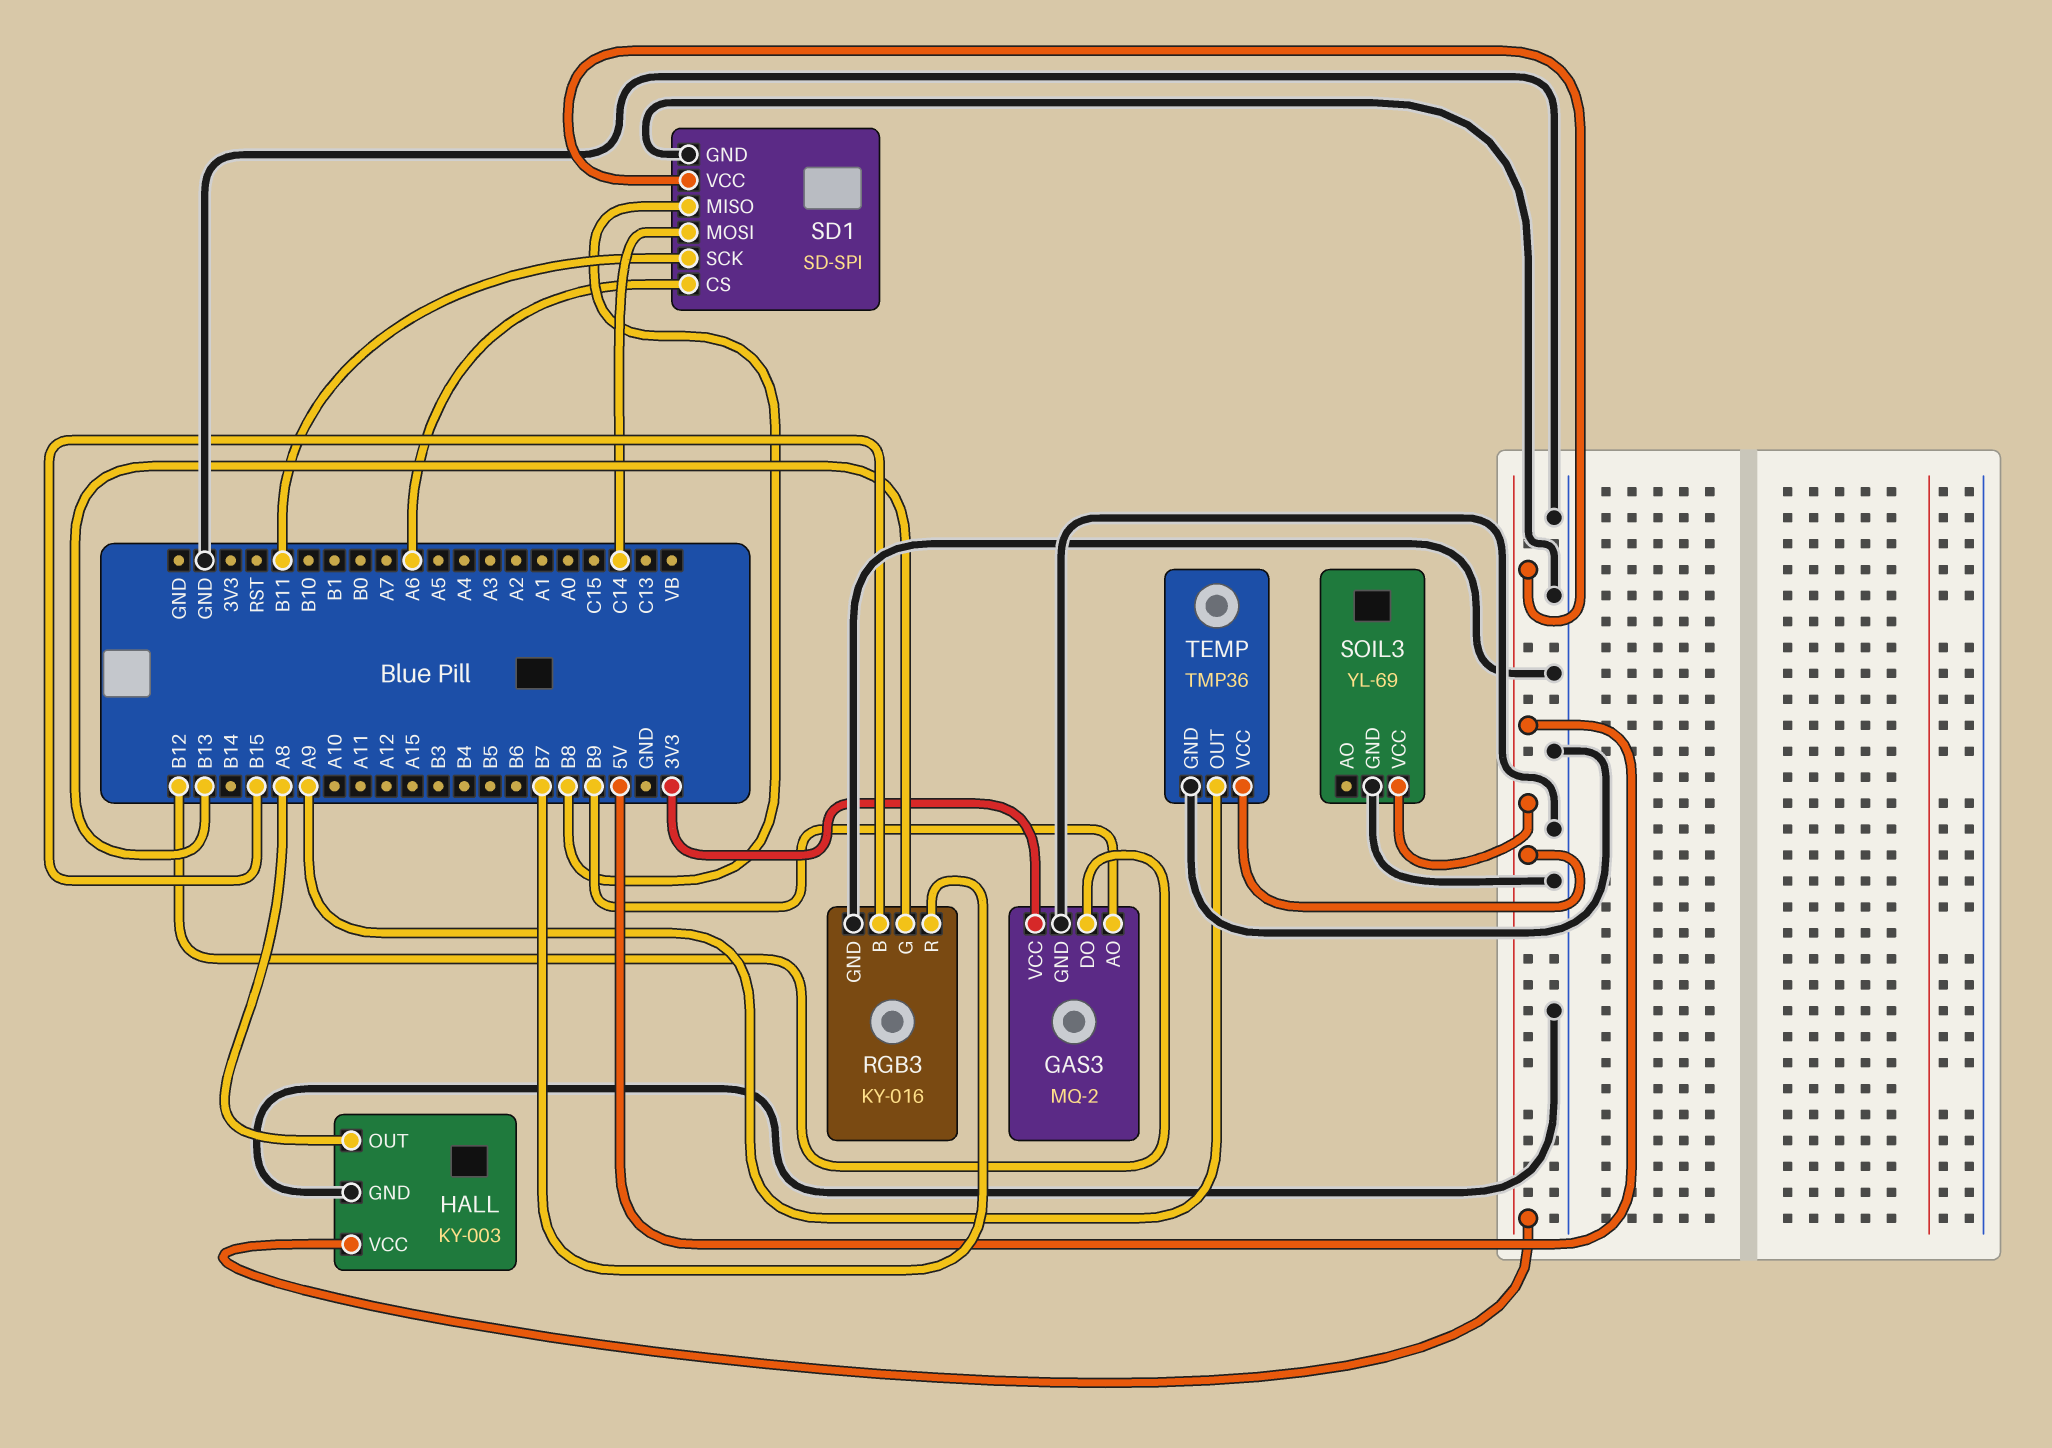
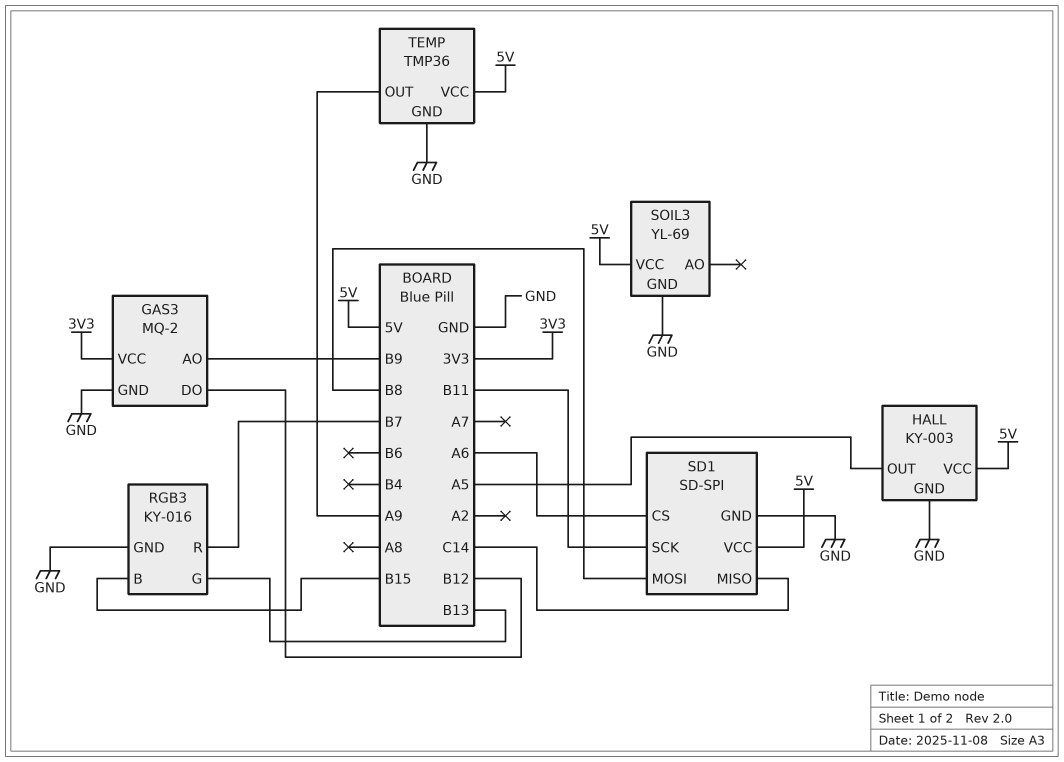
HALL pin OUT: A8 -> A5
SD1 pin MISO: B8 -> C14
SD1 pin MOSI: C14 -> B8

